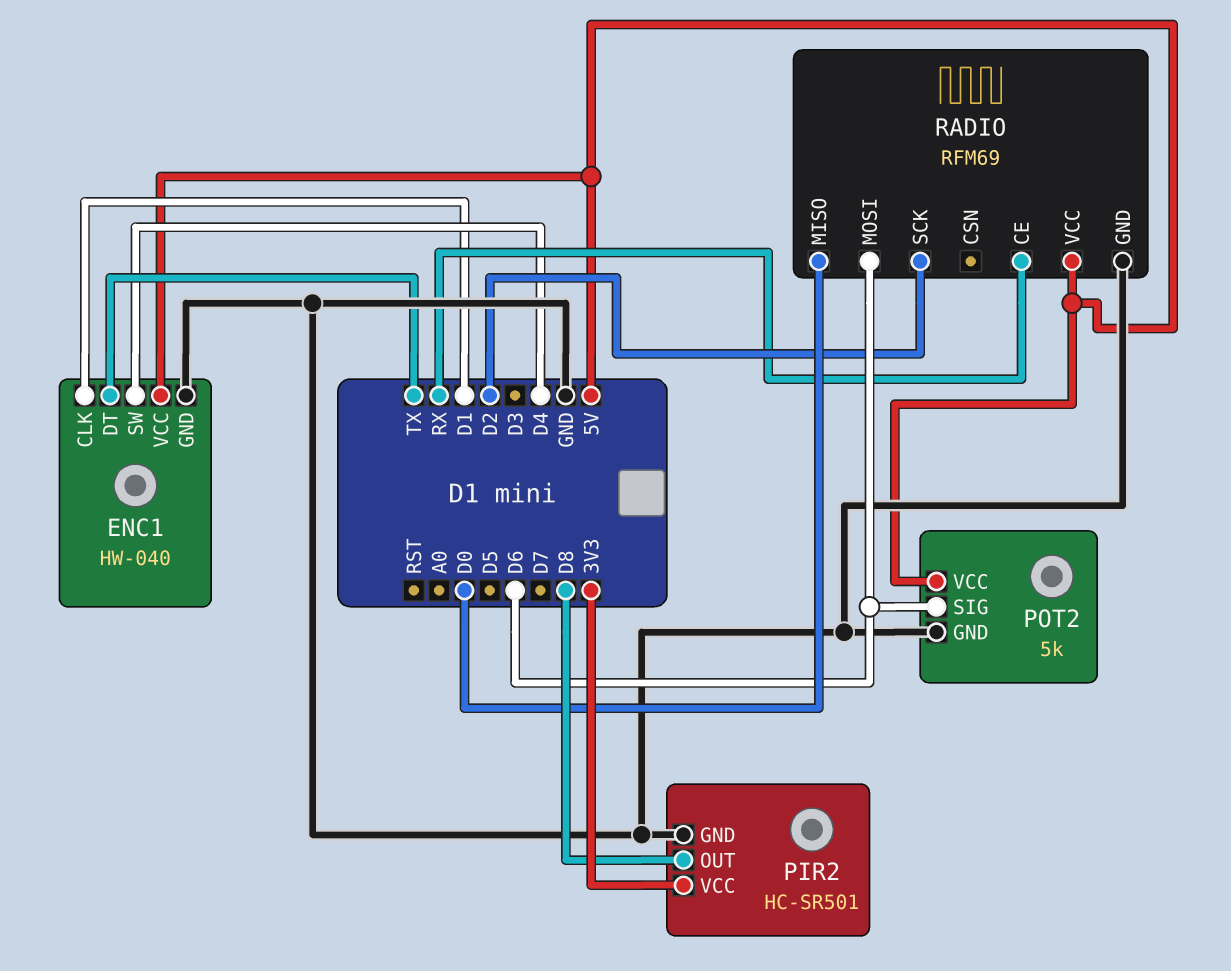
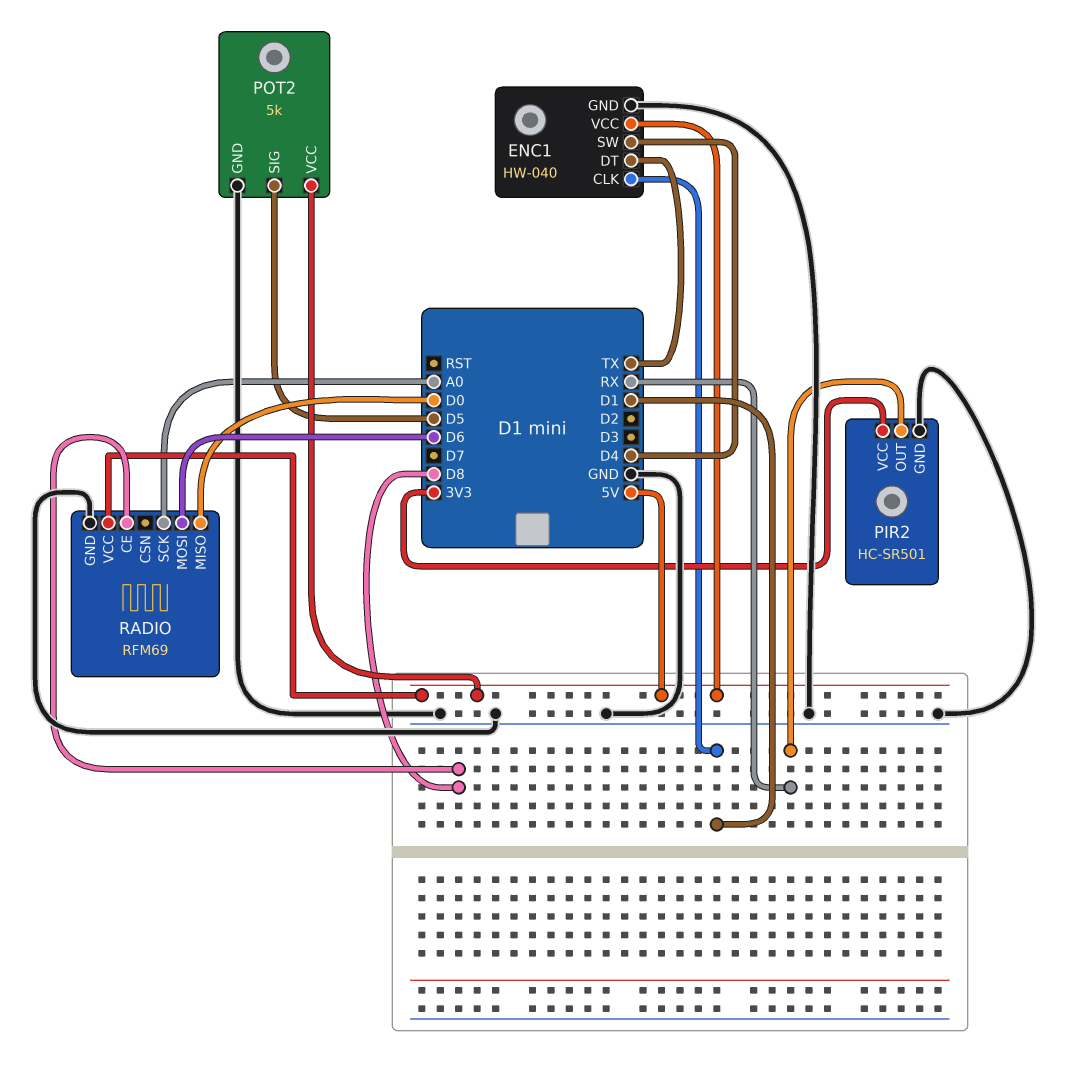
PIR2 pin OUT: D8 -> RX
POT2 pin SIG: D6 -> D5
RADIO pin CE: RX -> D8
RADIO pin SCK: D2 -> A0

